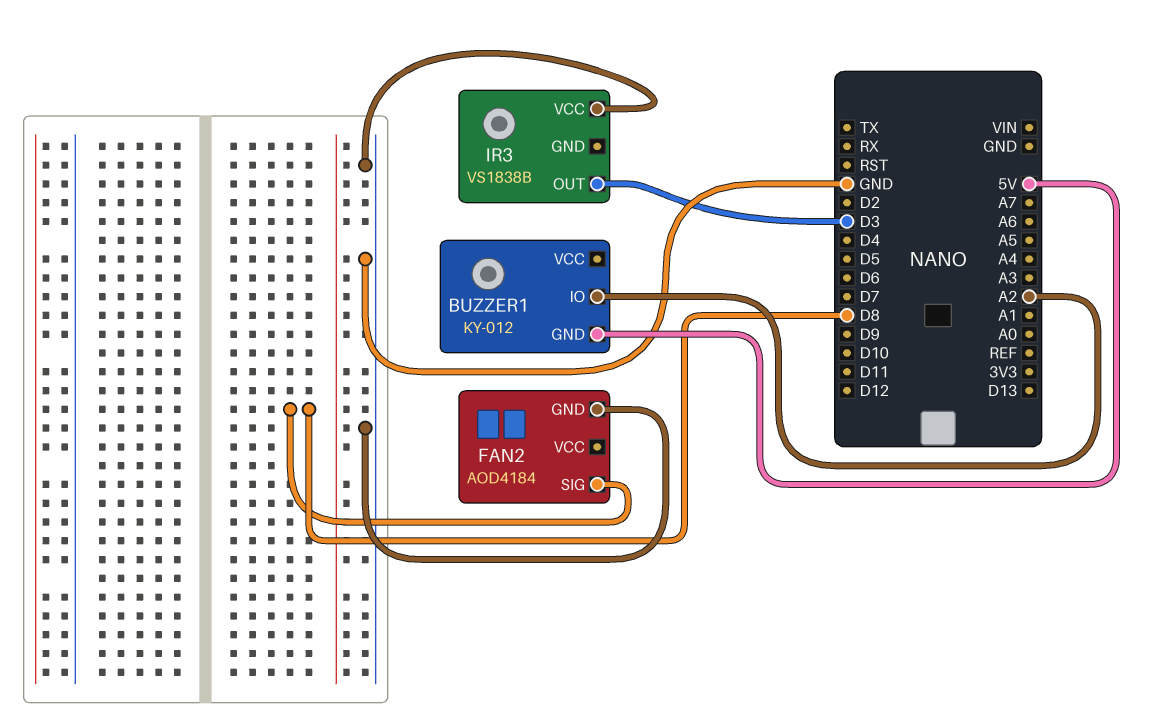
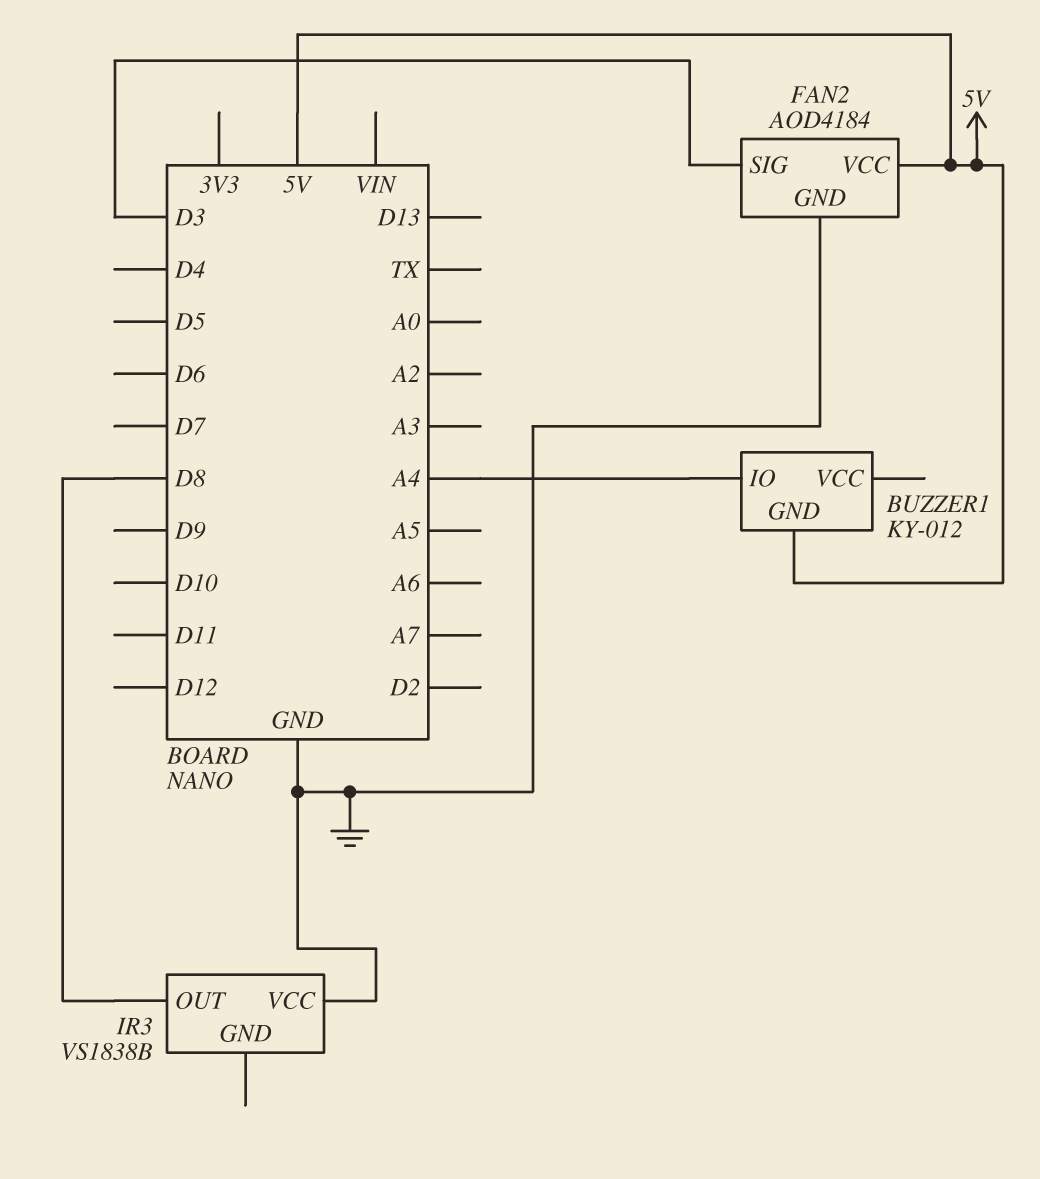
BUZZER1 pin IO: A2 -> A4
FAN2 pin SIG: D8 -> D3
FAN2 pin VCC: none -> 5V
IR3 pin OUT: D3 -> D8

